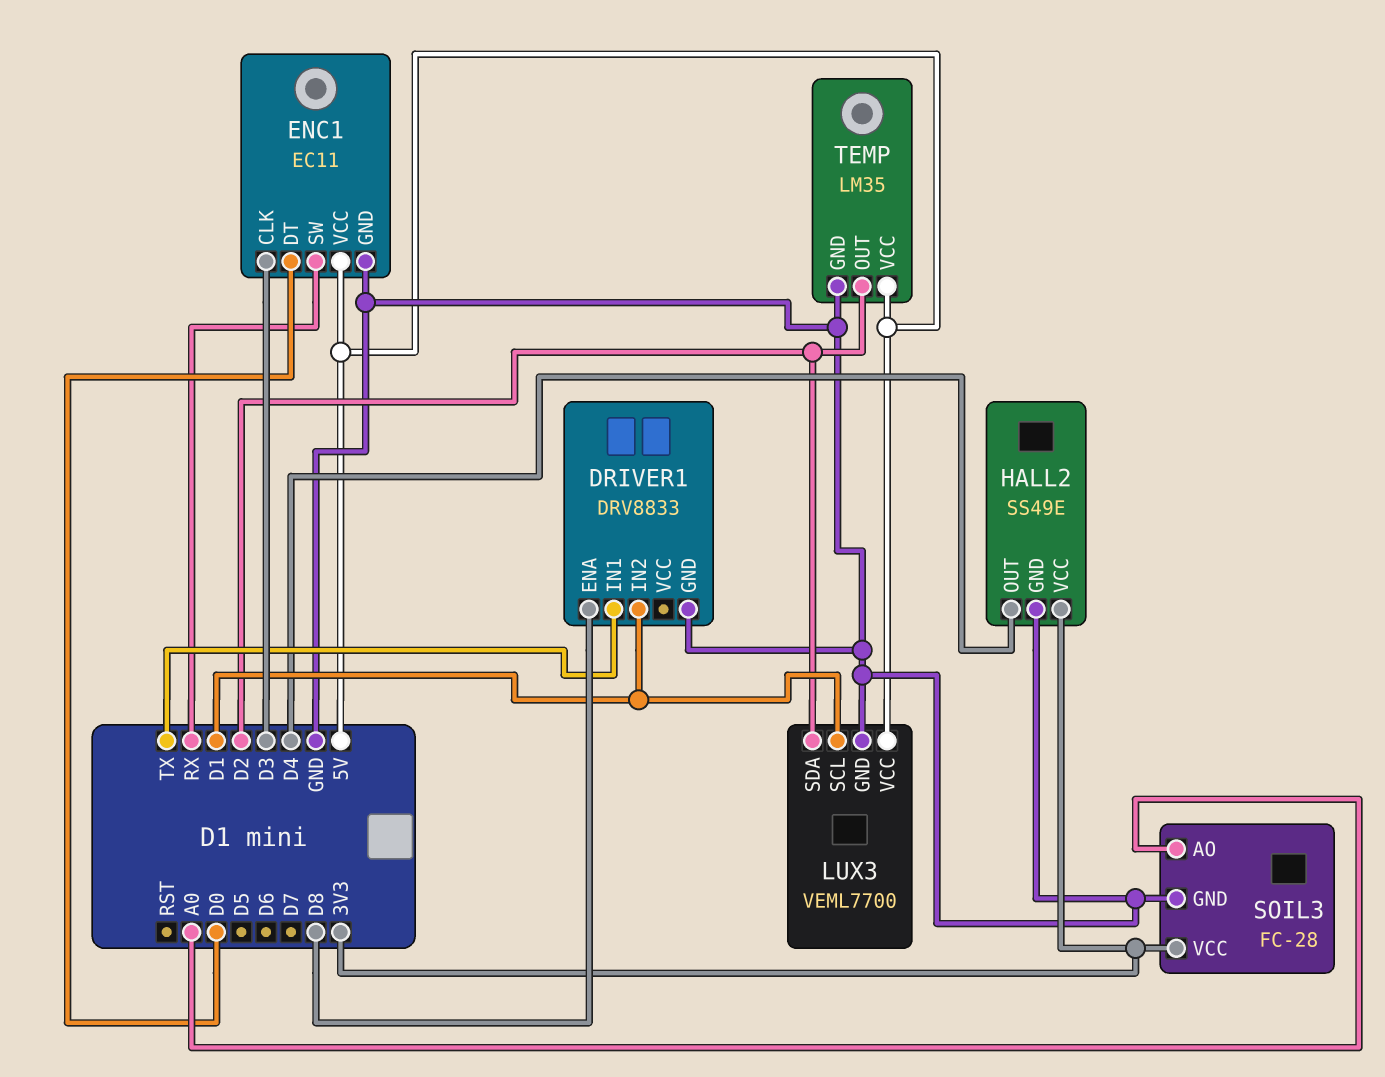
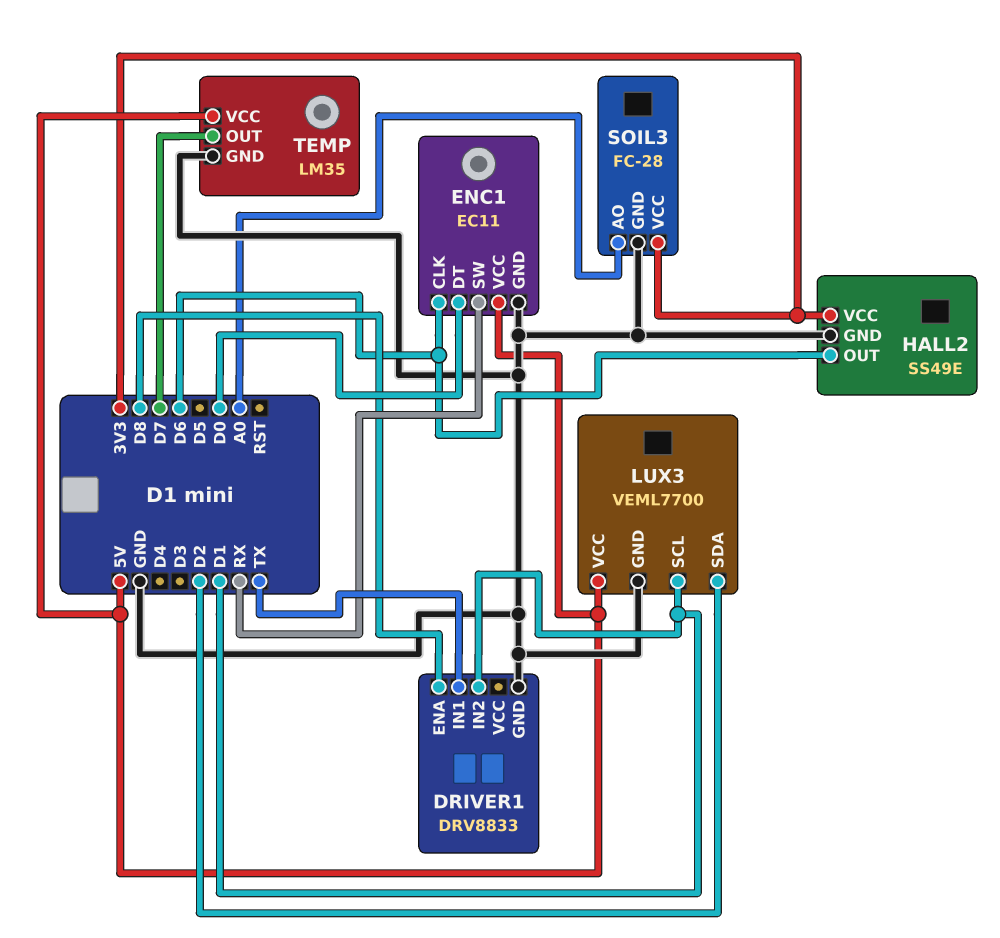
ENC1 pin CLK: D3 -> D6
HALL2 pin OUT: D4 -> D6
TEMP pin OUT: D2 -> D7

